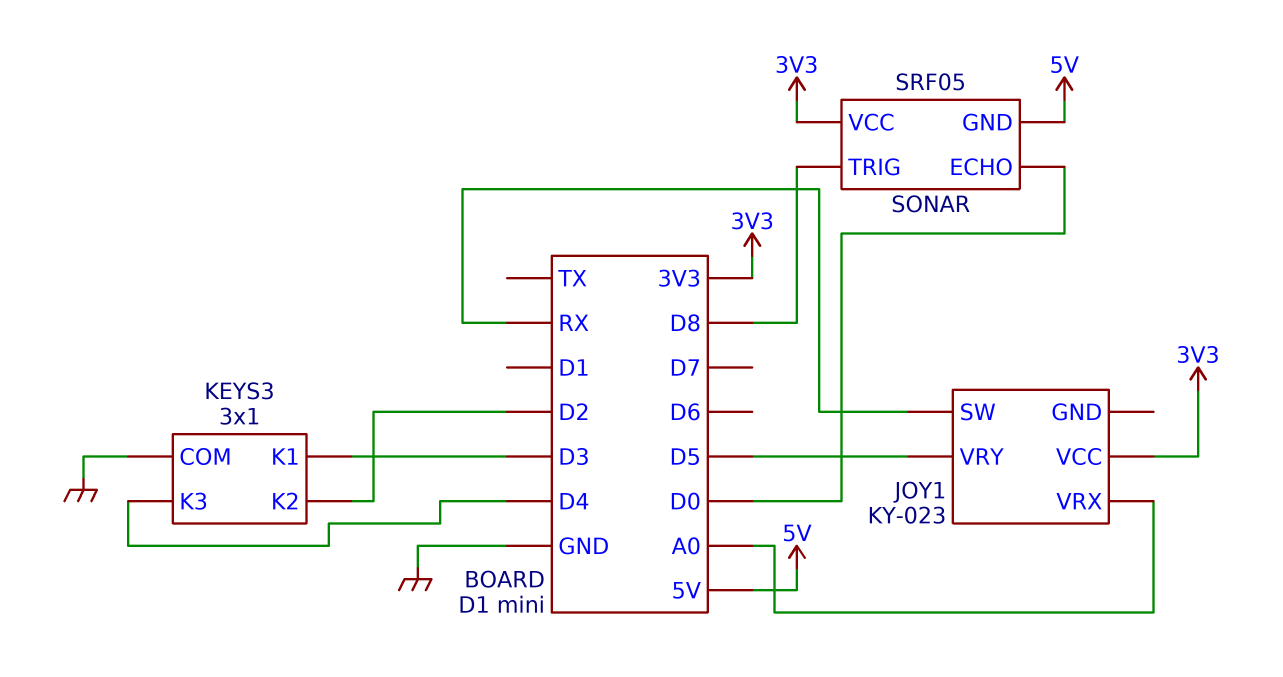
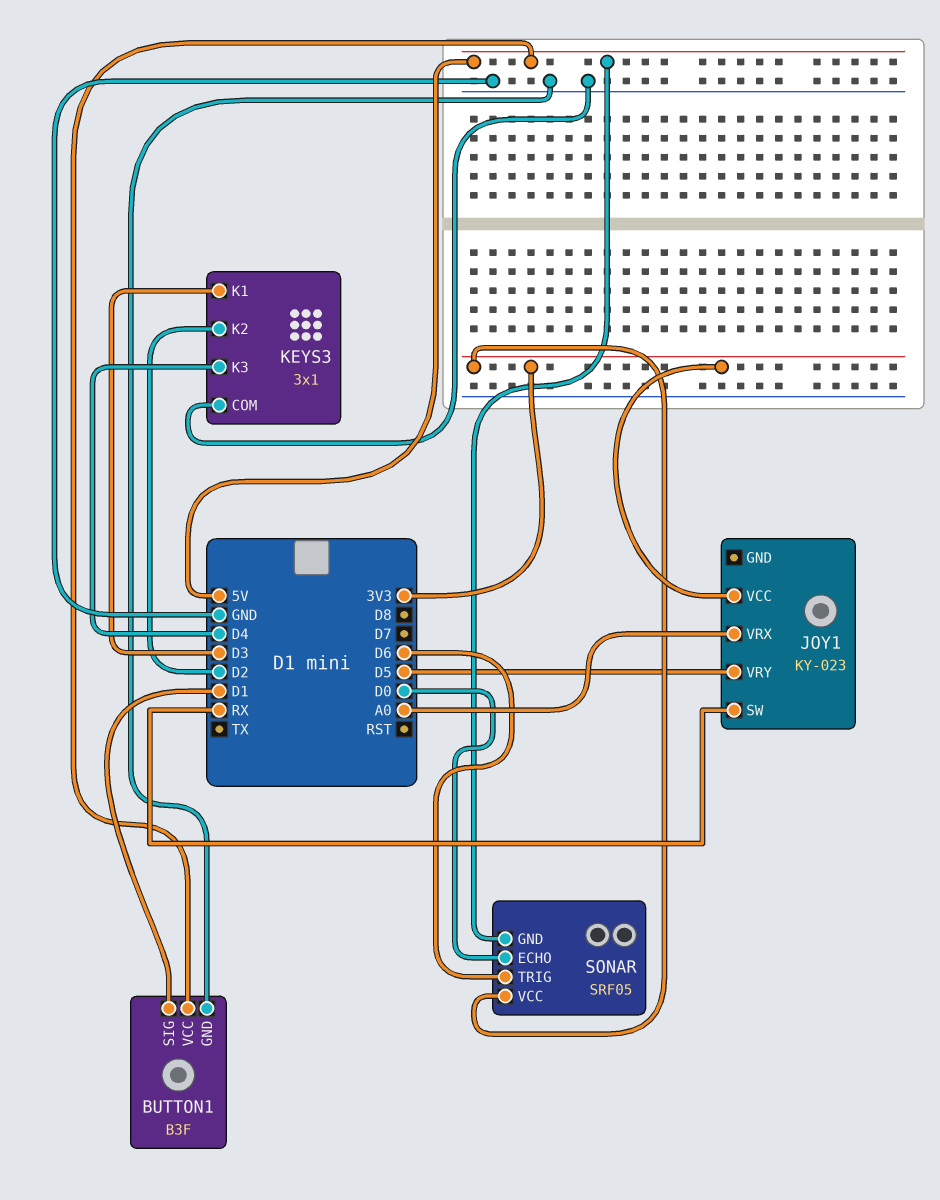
BUTTON1: none -> B3F
BUTTON1 pin GND: none -> GND
BUTTON1 pin SIG: none -> D1
BUTTON1 pin VCC: none -> 5V
SONAR pin TRIG: D8 -> D6

